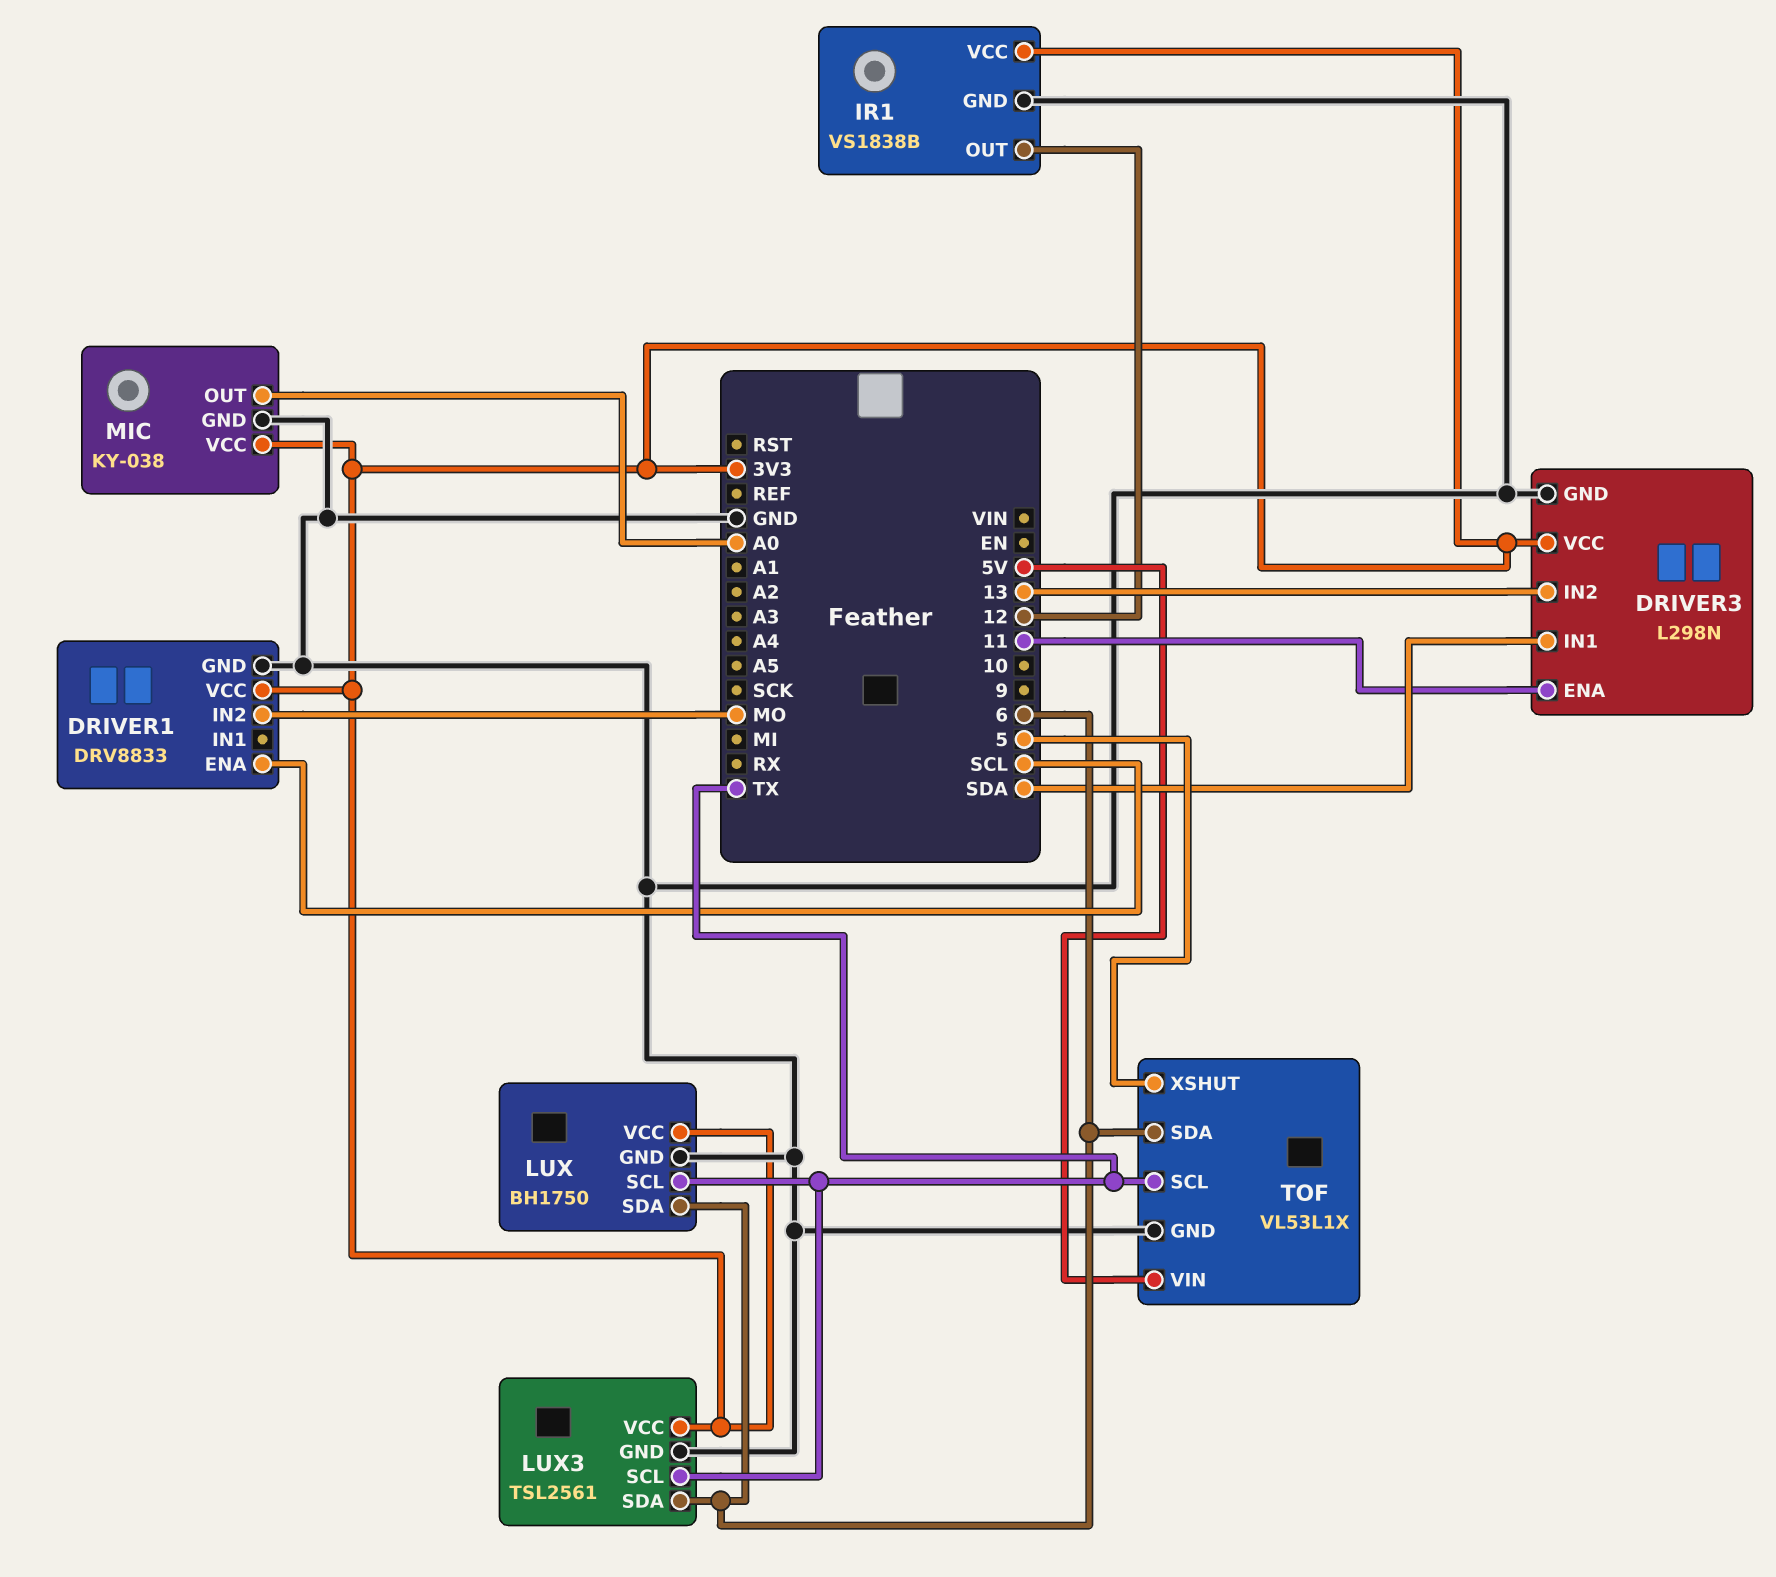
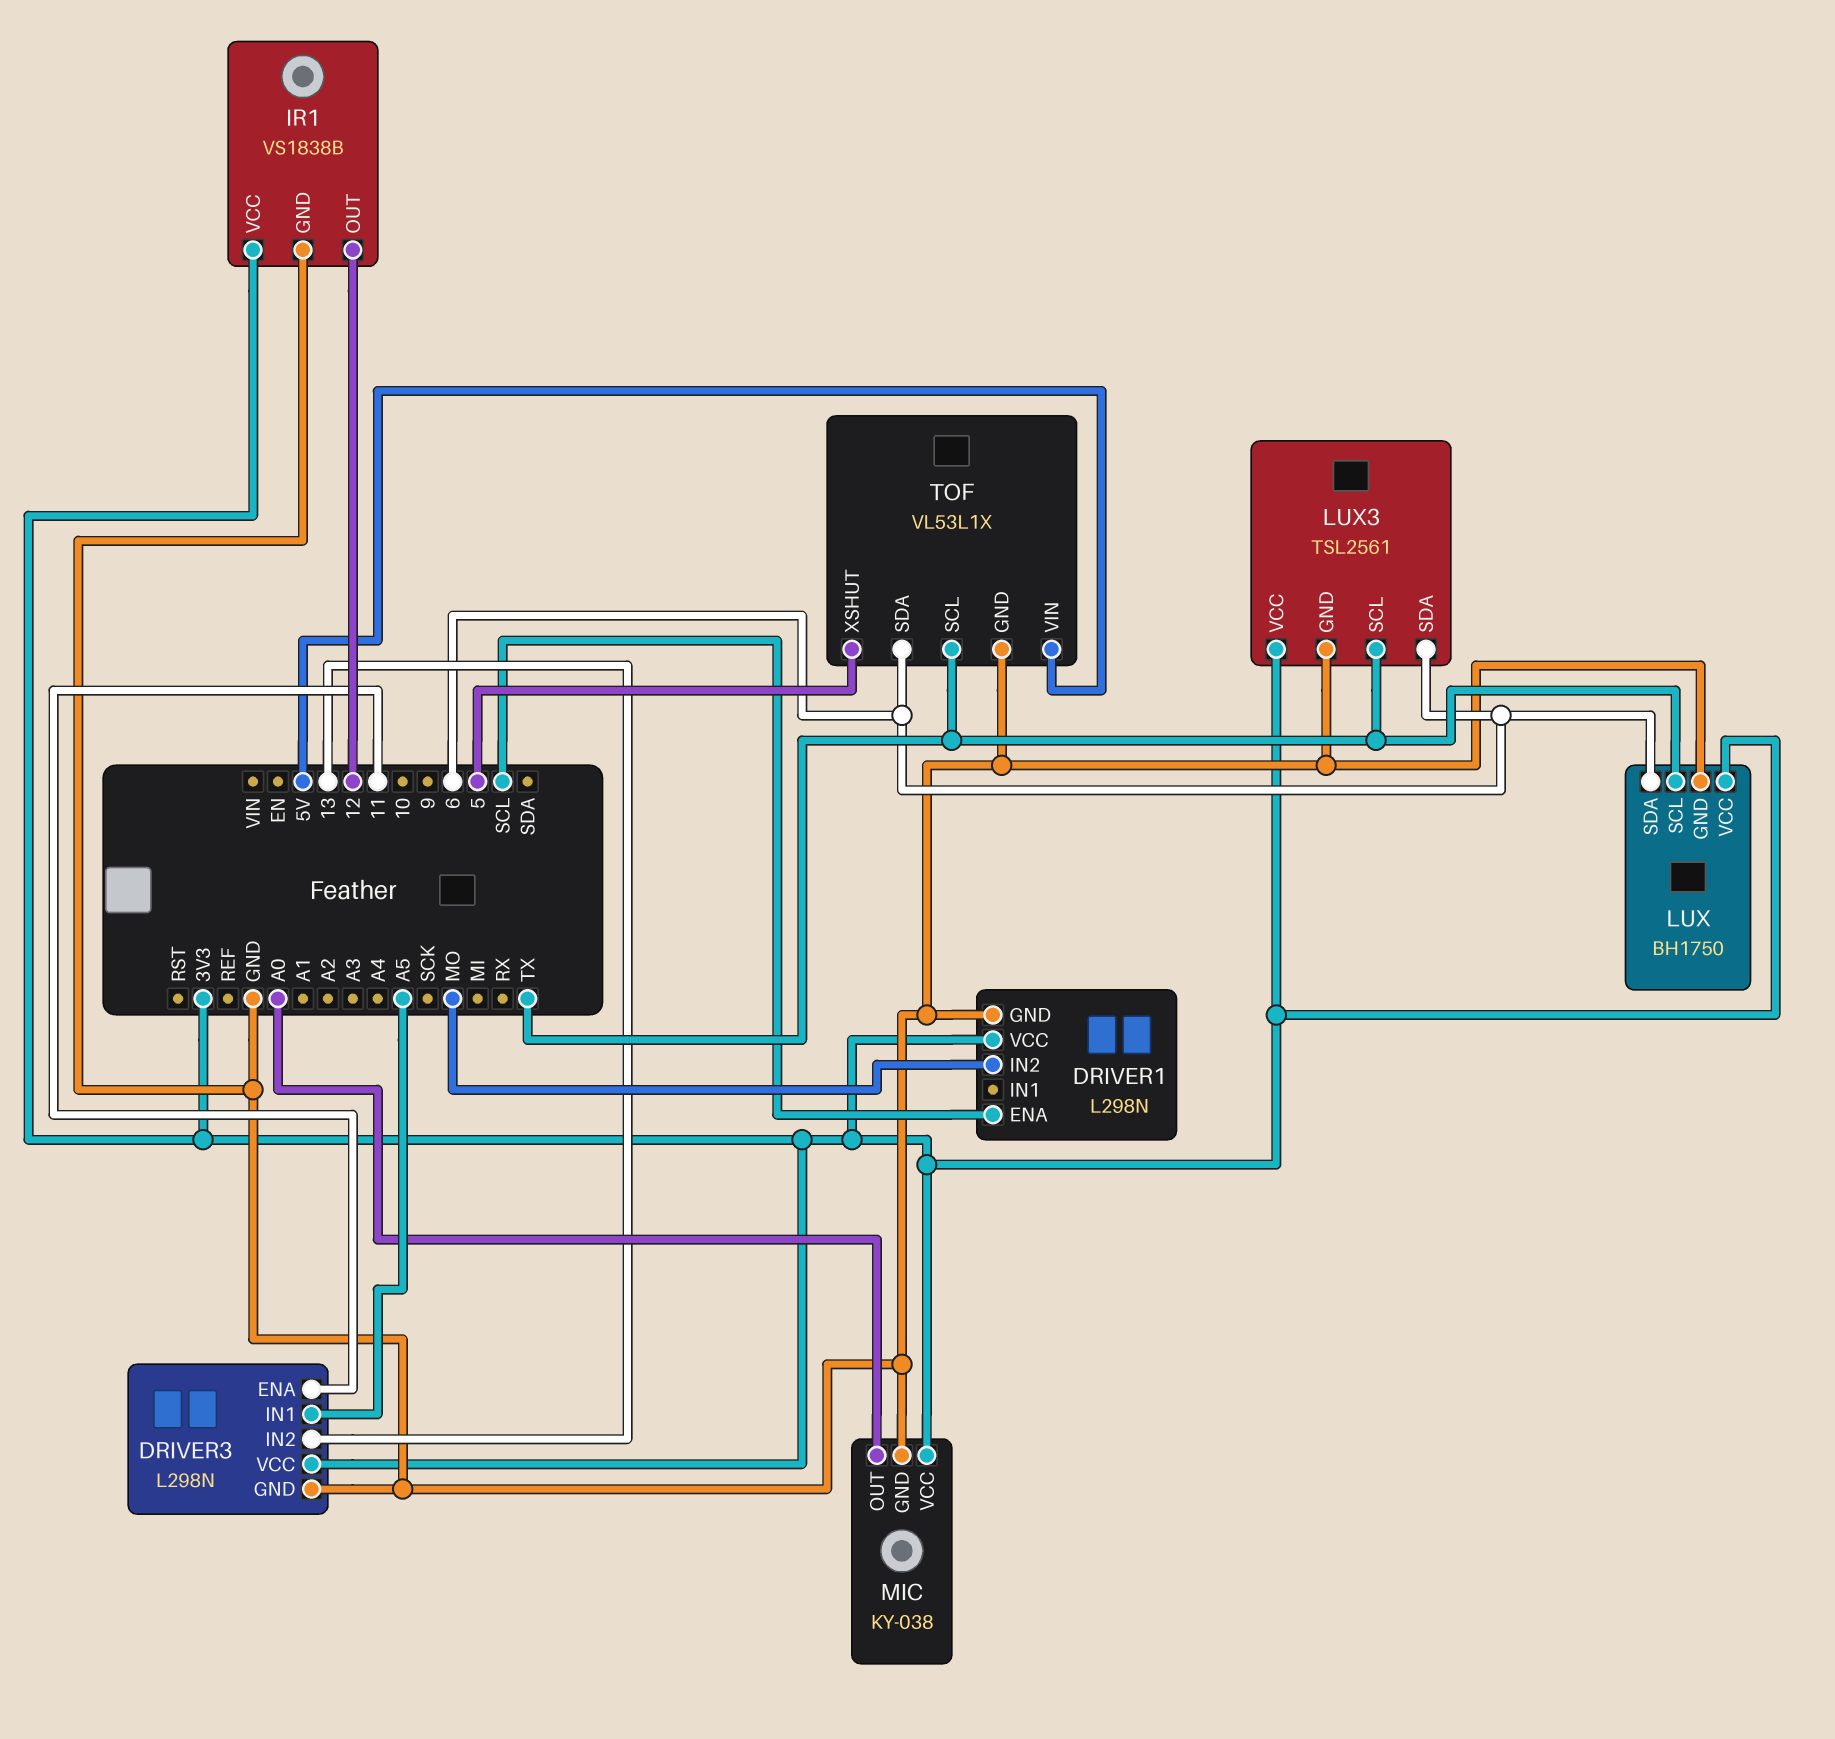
DRIVER1: DRV8833 -> L298N
DRIVER3 pin IN1: SDA -> A5

